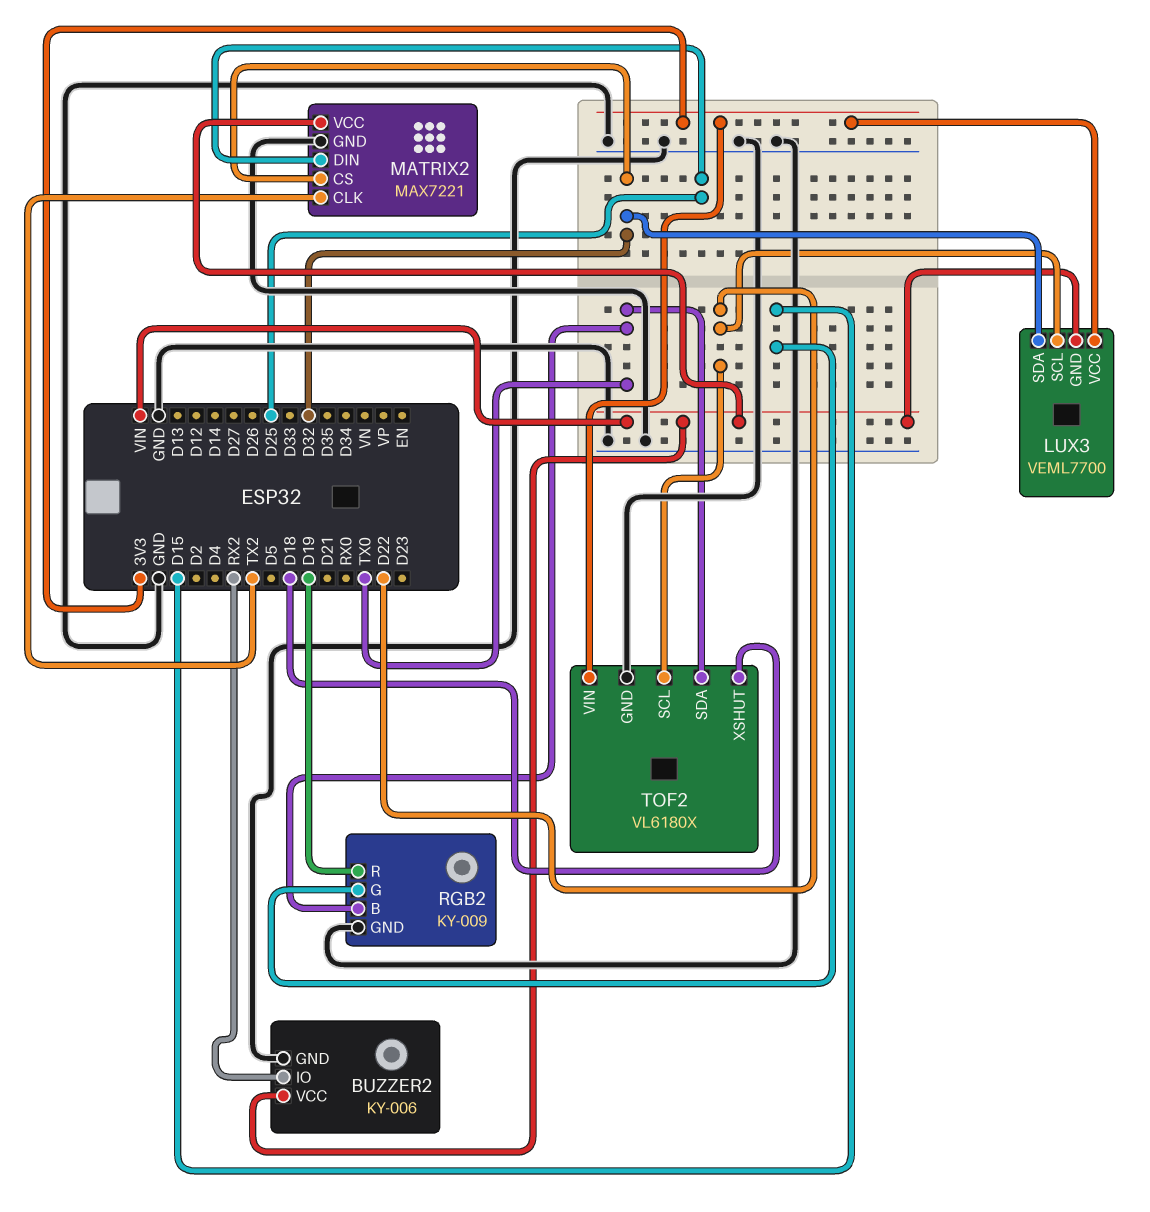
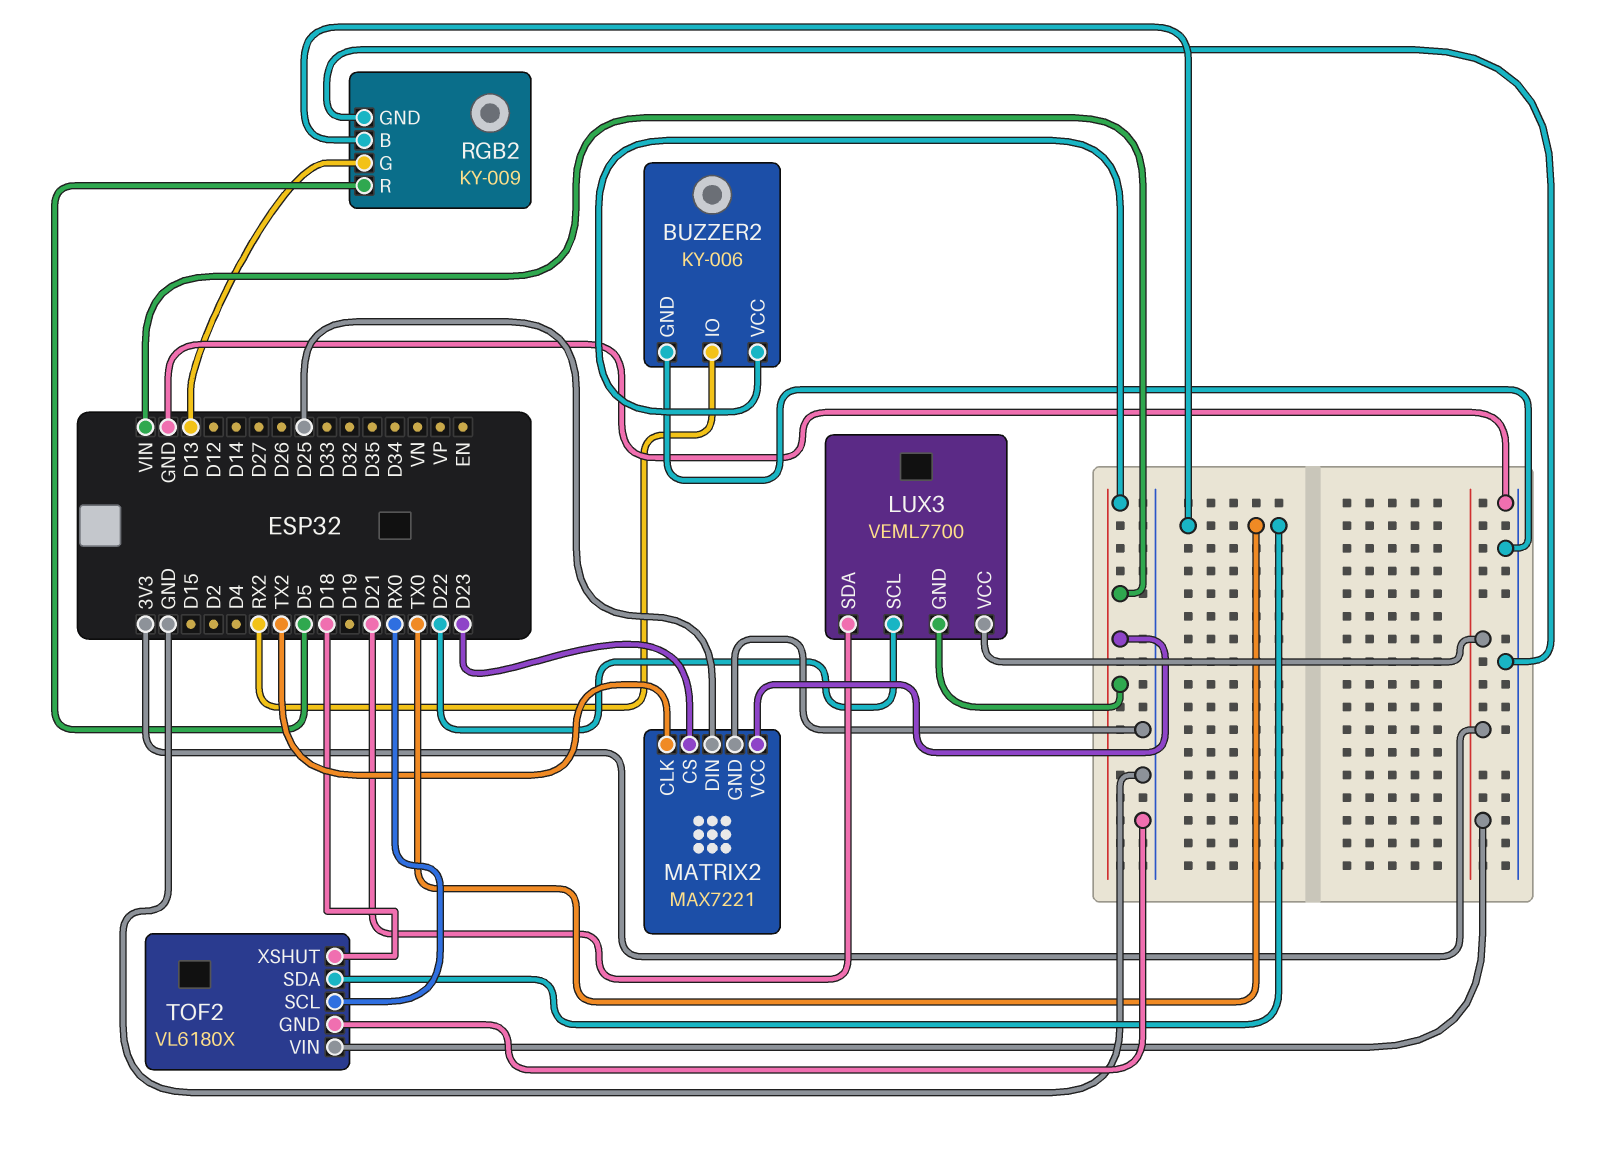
LUX3 pin SDA: D32 -> D21
MATRIX2 pin CS: D32 -> D23
RGB2 pin G: D15 -> D13
RGB2 pin R: D19 -> D5
TOF2 pin SCL: D22 -> RX0

